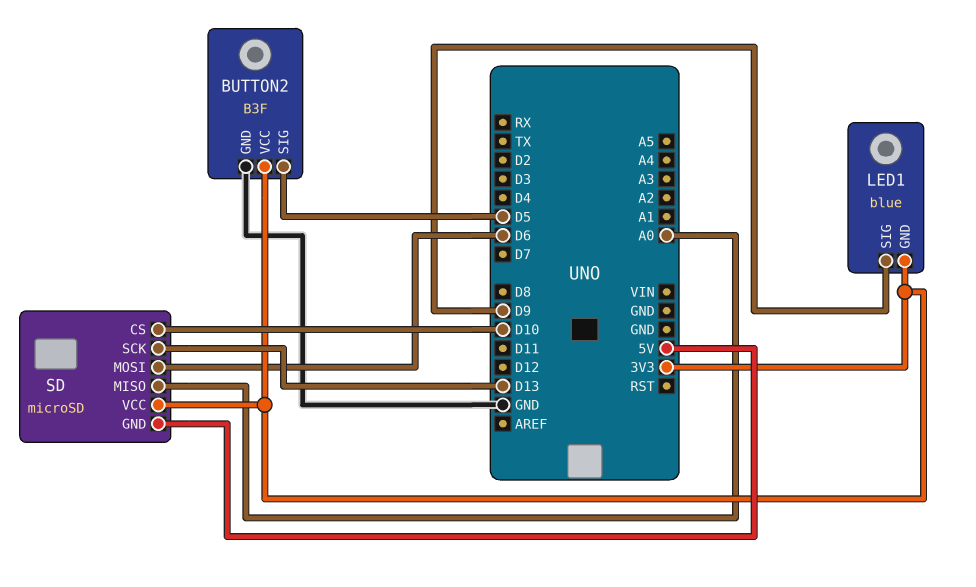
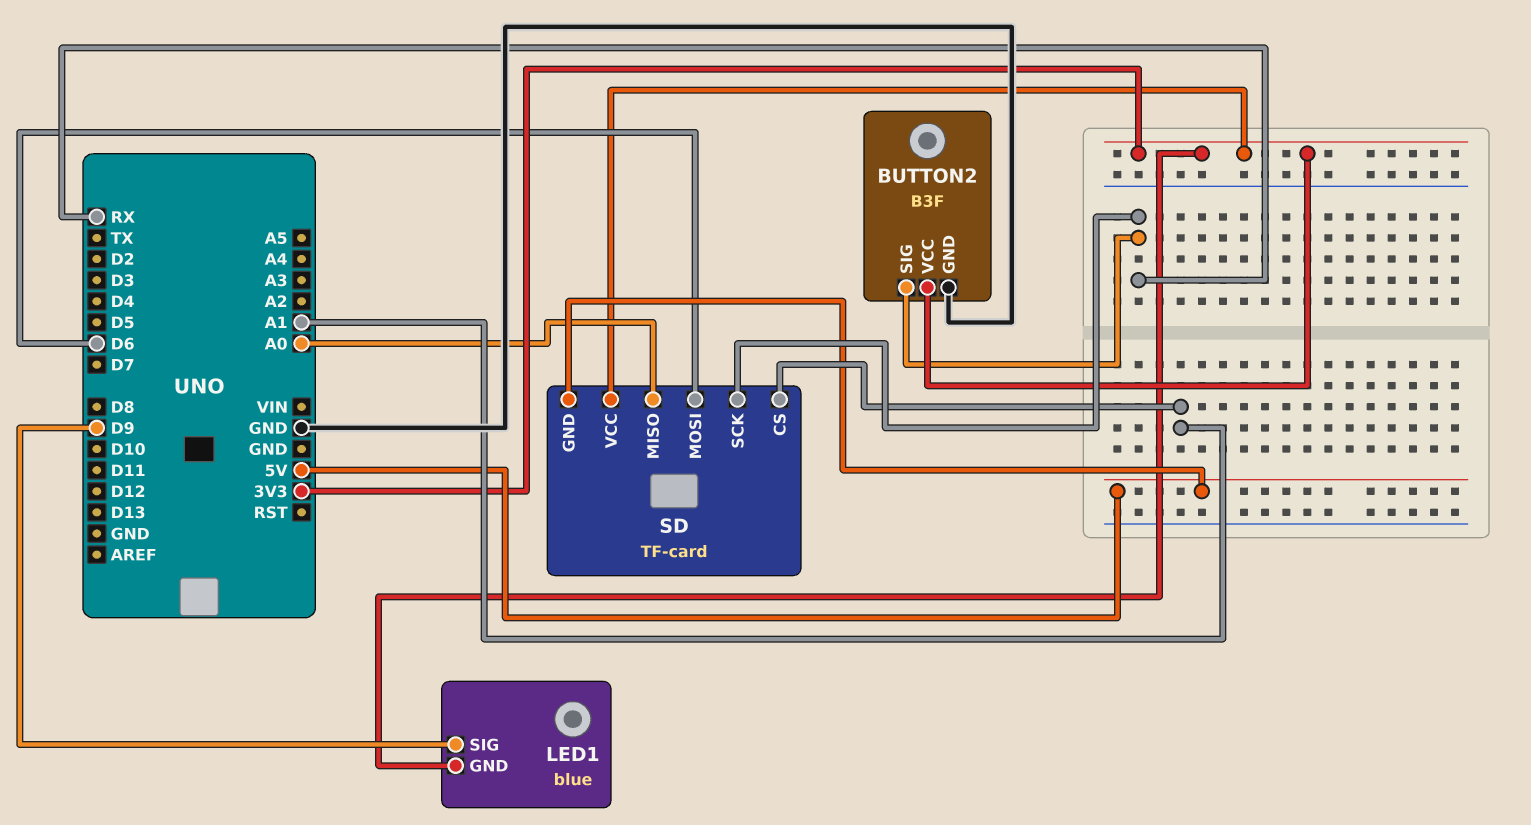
BUTTON2 pin SIG: D5 -> RX
SD: microSD -> TF-card
SD pin CS: D10 -> A1
SD pin SCK: D13 -> RX

